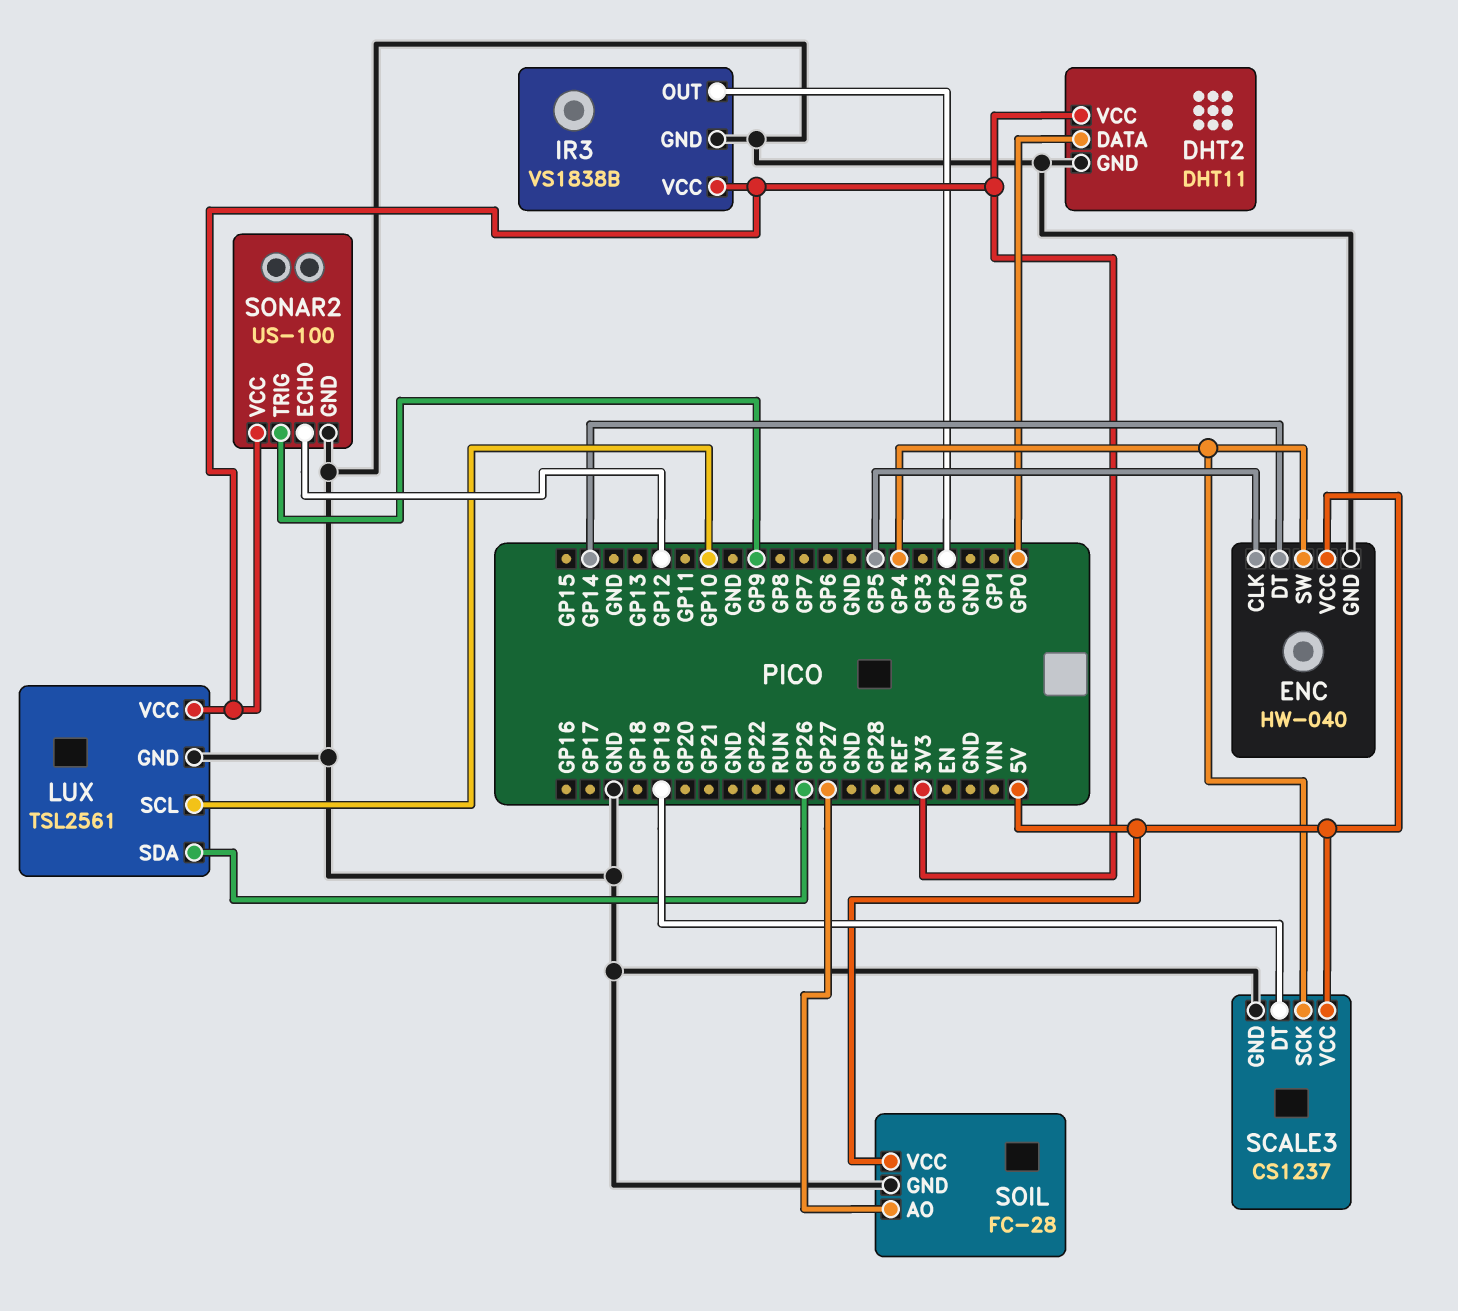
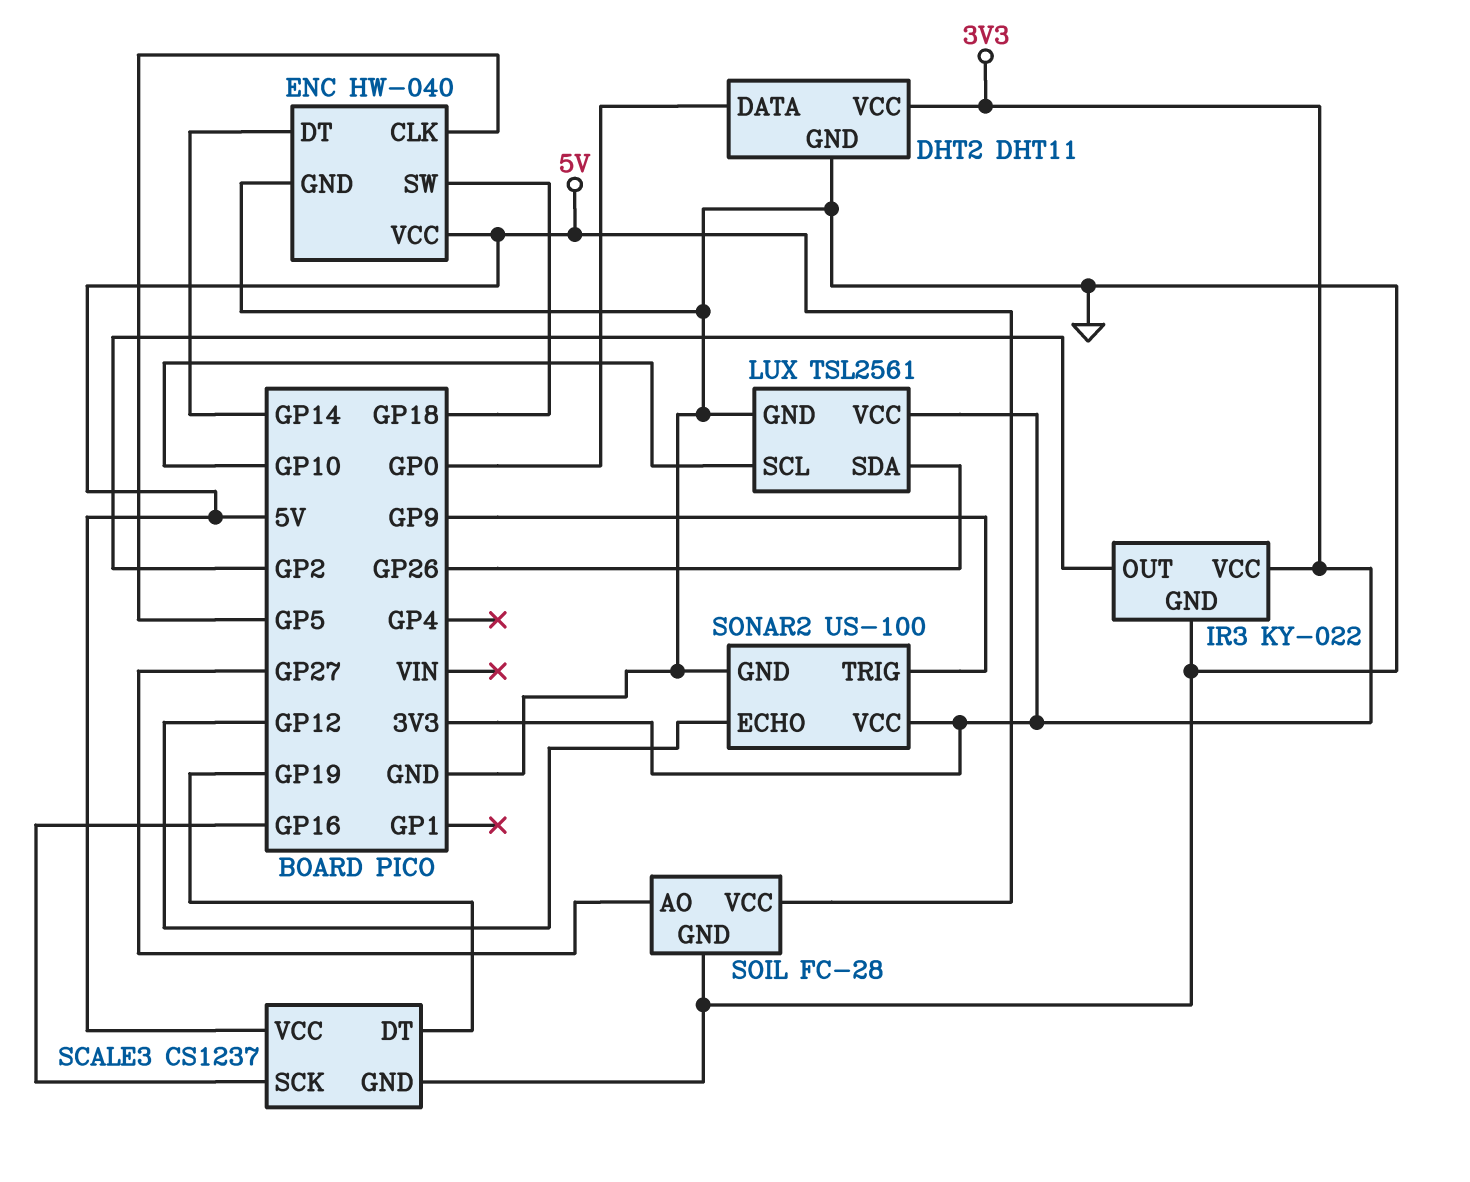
ENC pin SW: GP4 -> GP18
IR3: VS1838B -> KY-022
SCALE3 pin SCK: GP4 -> GP16

